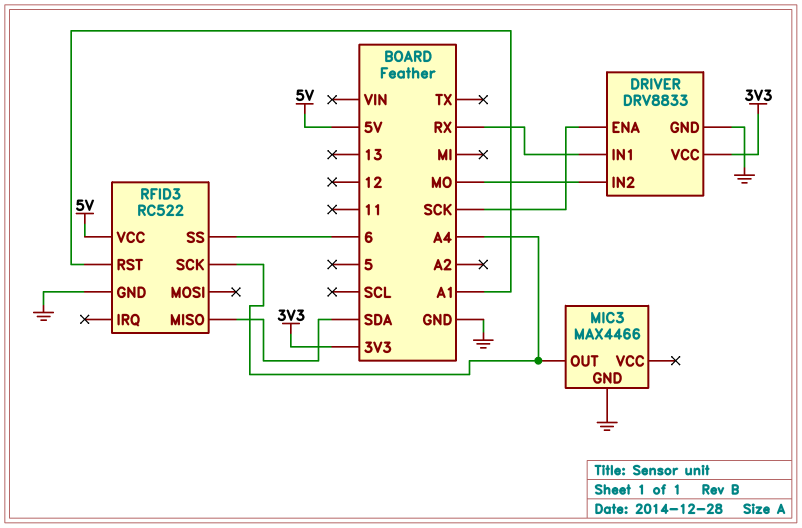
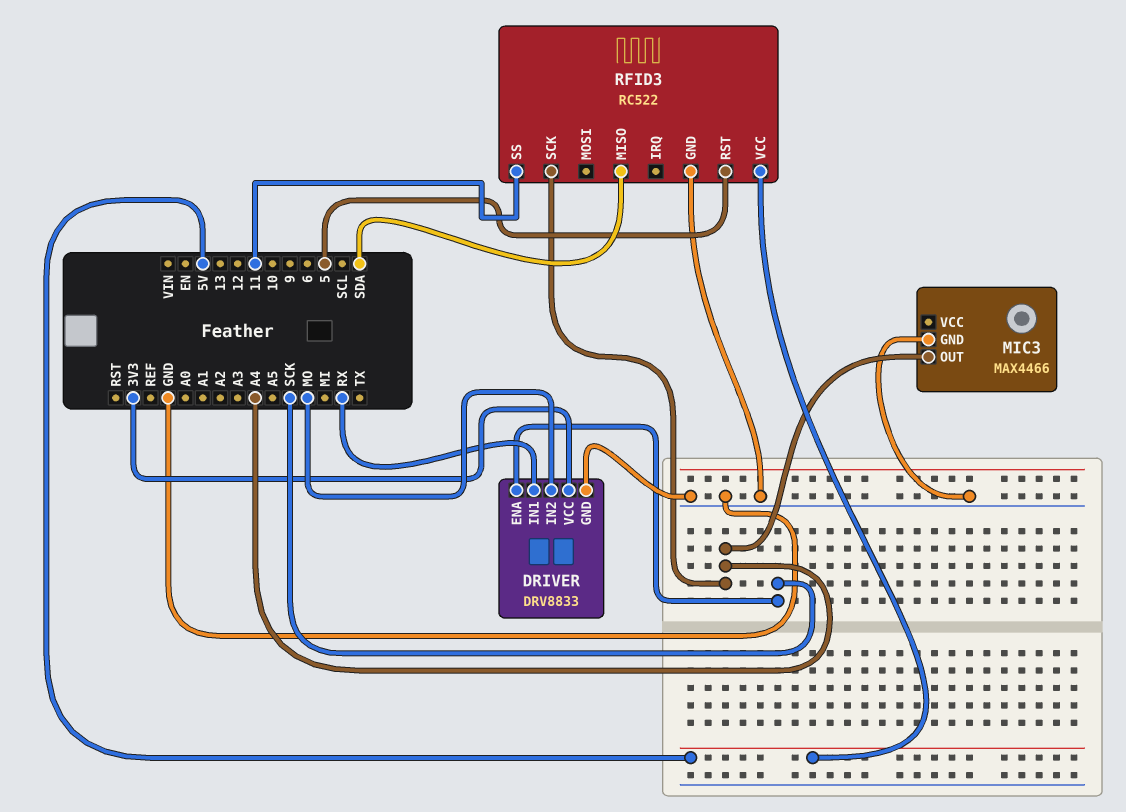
RFID3 pin RST: A1 -> 5
RFID3 pin SS: 6 -> 11

